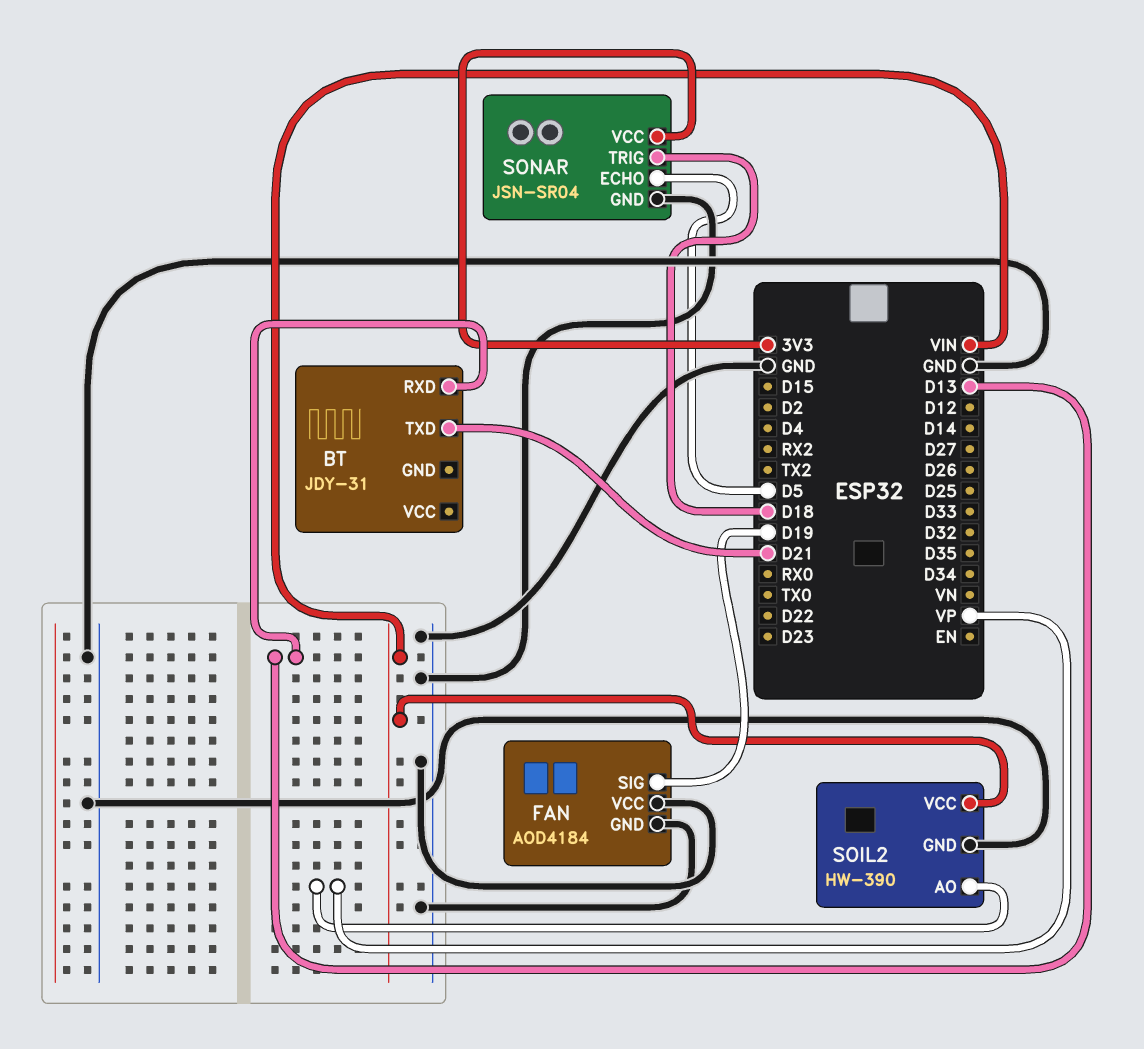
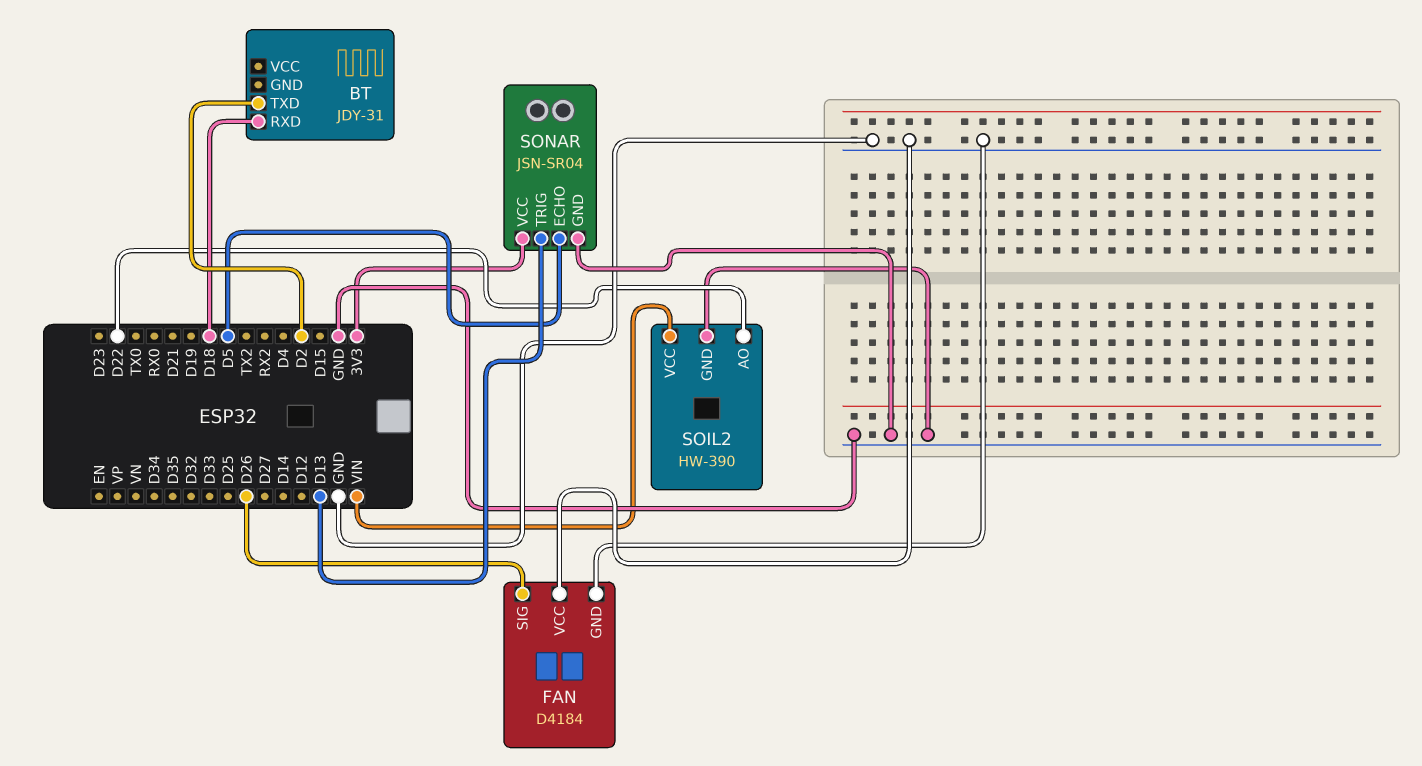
BT pin RXD: D13 -> D18
BT pin TXD: D21 -> D2
FAN: AOD4184 -> D4184
FAN pin SIG: D19 -> D26
SOIL2 pin AO: VP -> D22
SONAR pin TRIG: D18 -> D13

